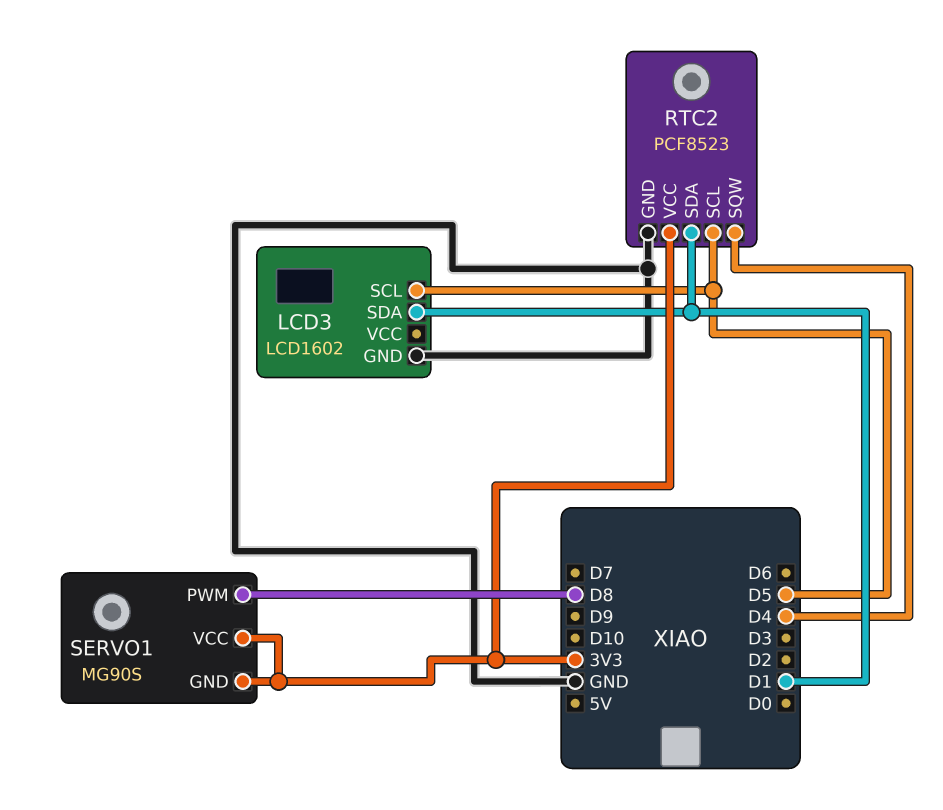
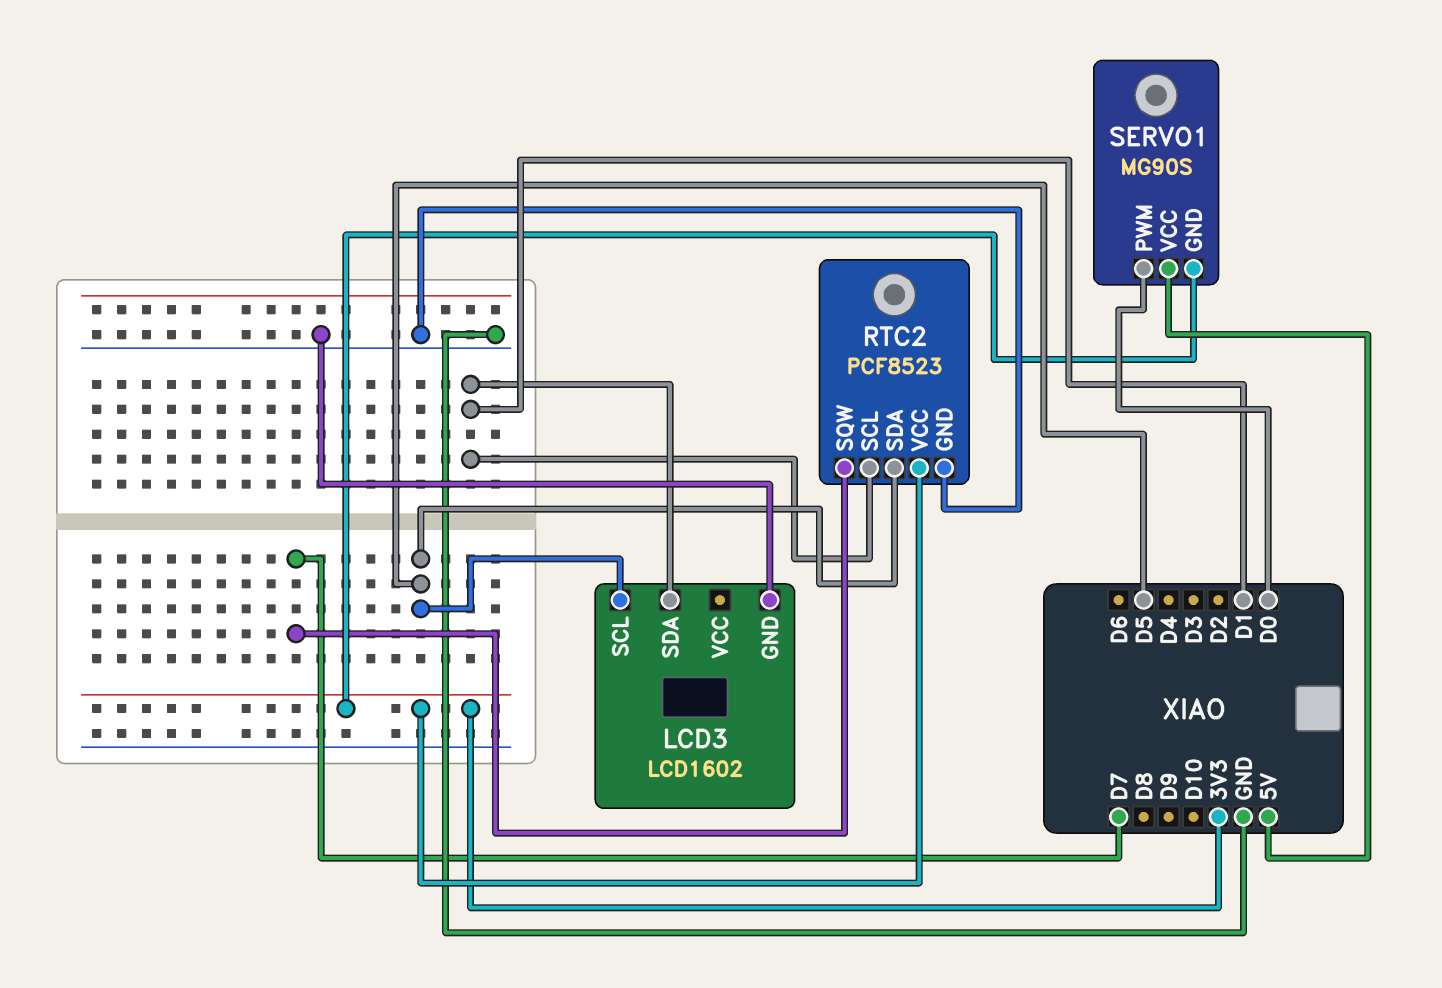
RTC2 pin SCL: D5 -> D1
RTC2 pin SDA: D1 -> D5
RTC2 pin SQW: D4 -> D7
SERVO1 pin PWM: D8 -> D0
SERVO1 pin VCC: 3V3 -> 5V

